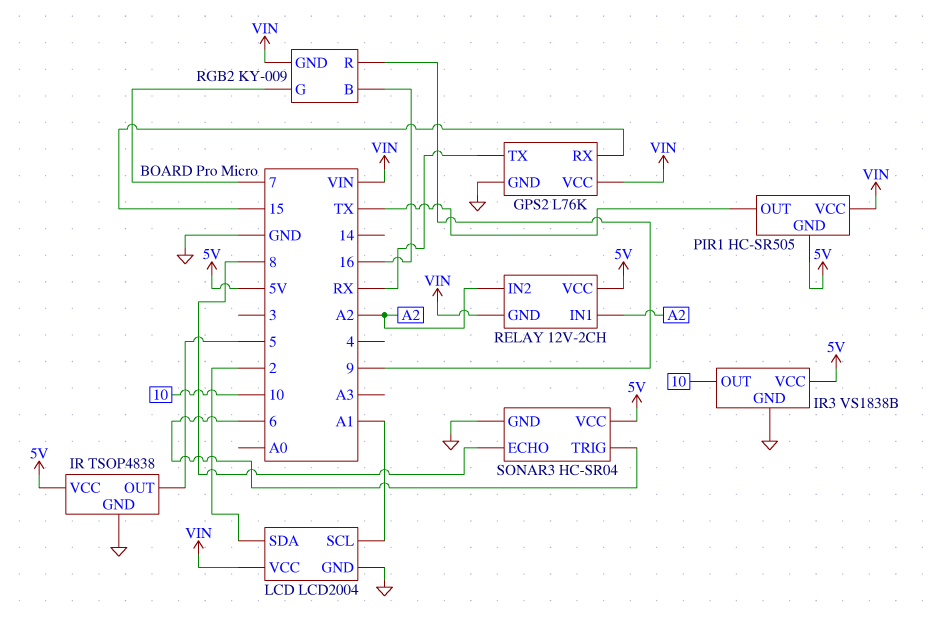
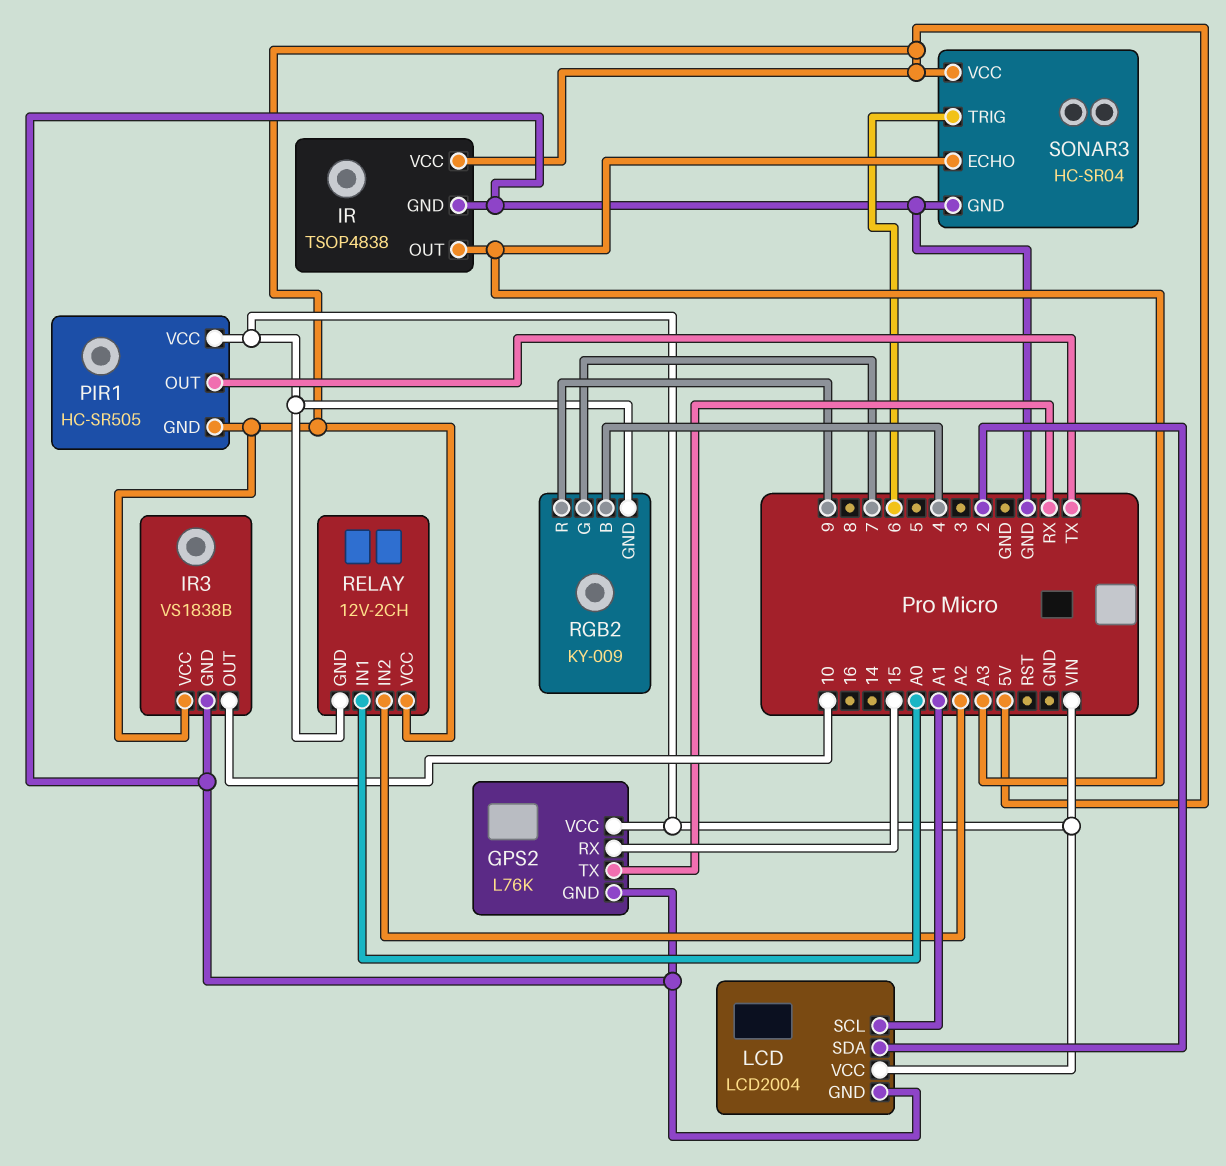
IR pin OUT: 5 -> A3
RELAY pin IN1: A2 -> A0
RGB2 pin B: 16 -> 4
SONAR3 pin ECHO: 8 -> A3

